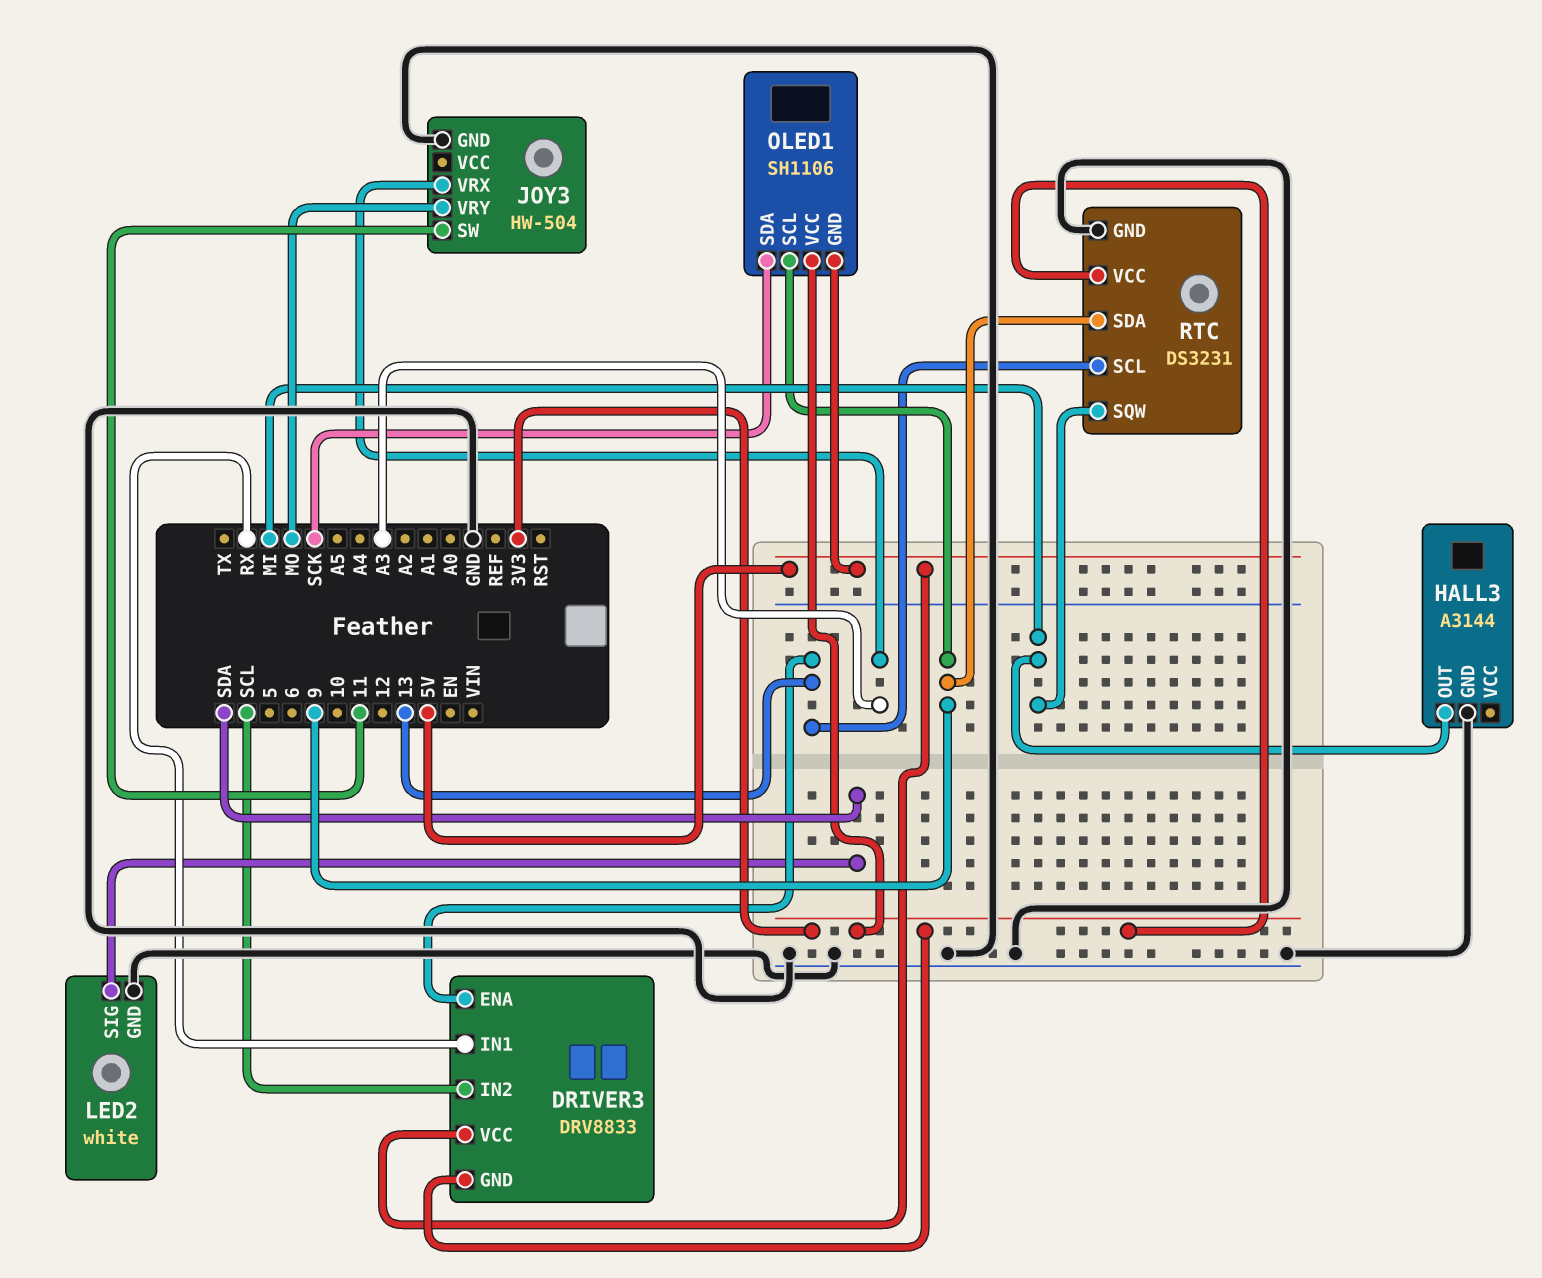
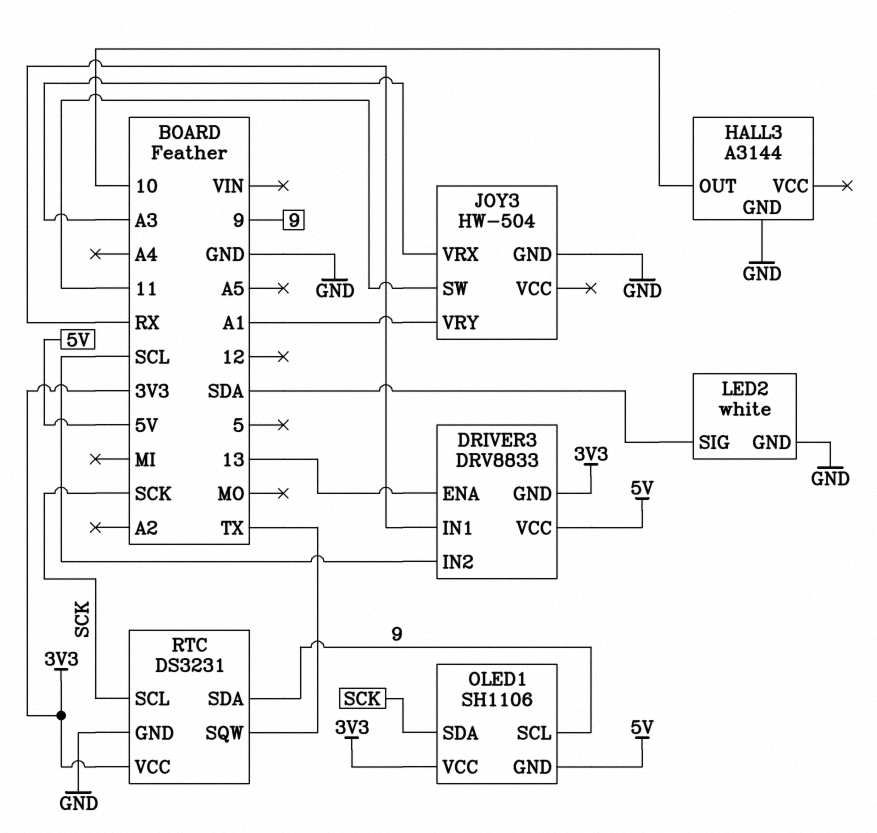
HALL3 pin OUT: MI -> 10
JOY3 pin VRY: MO -> A1
RTC pin SCL: 13 -> SCK
RTC pin SQW: MI -> TX

